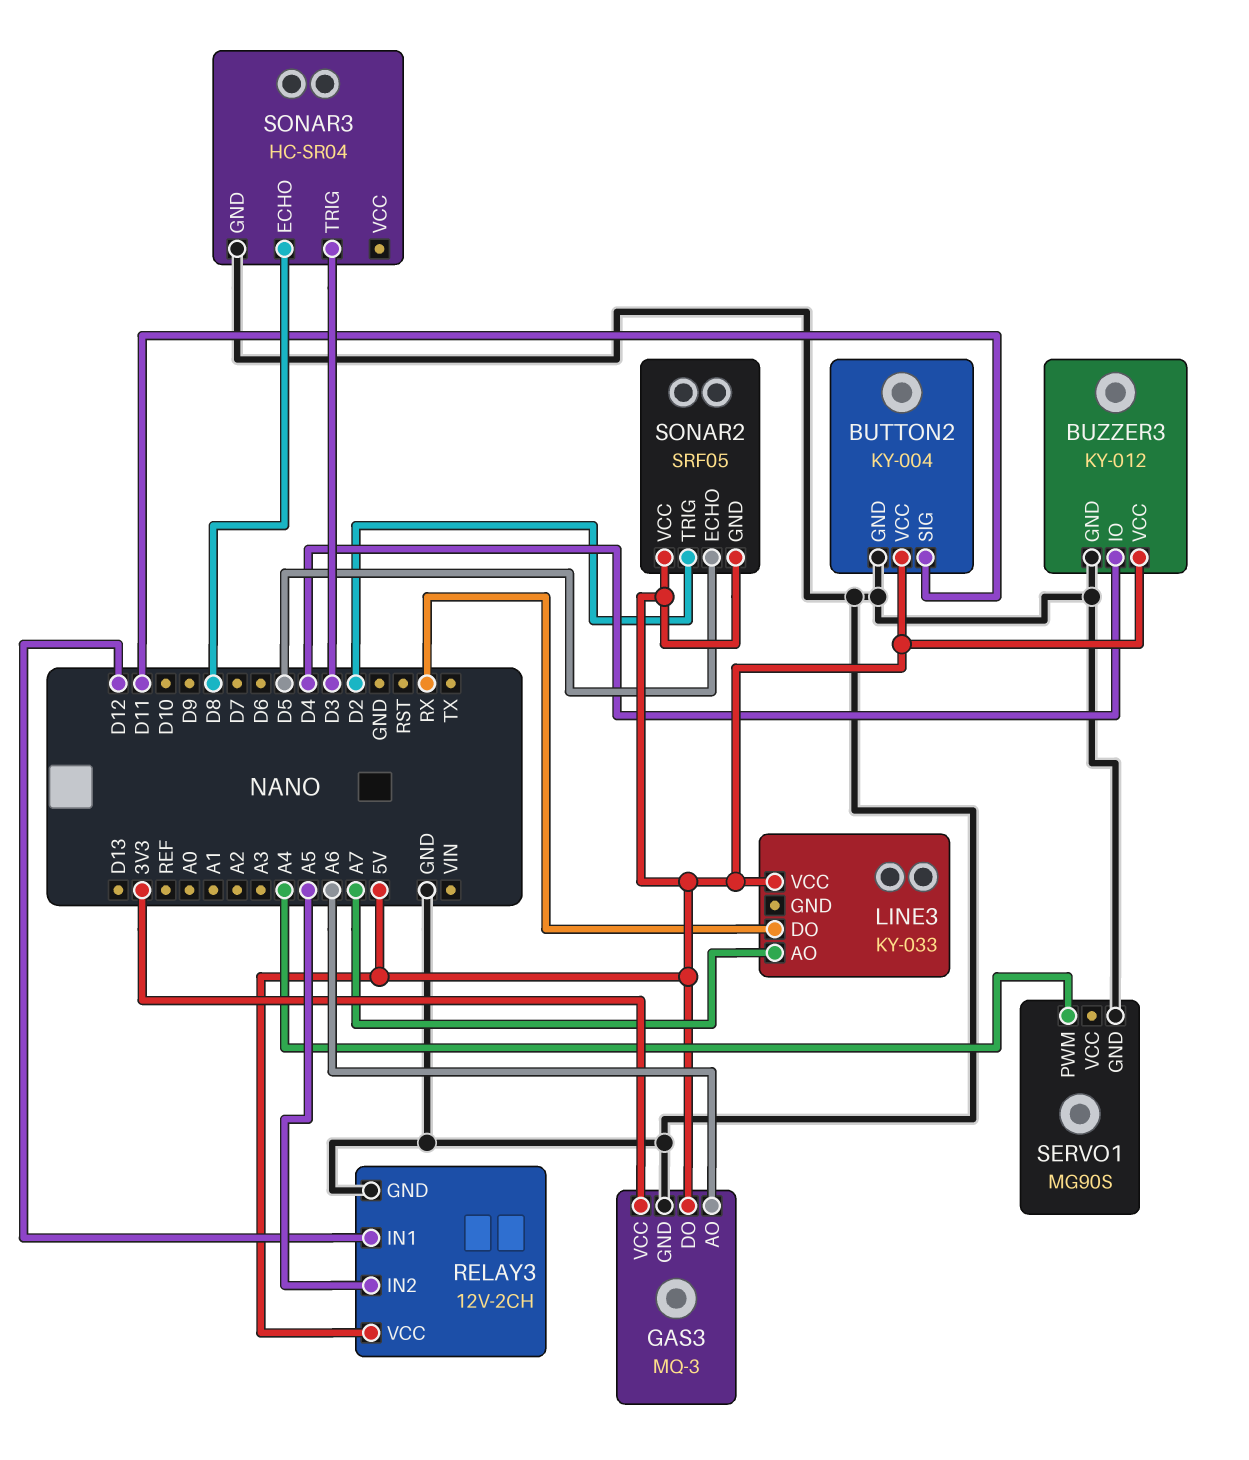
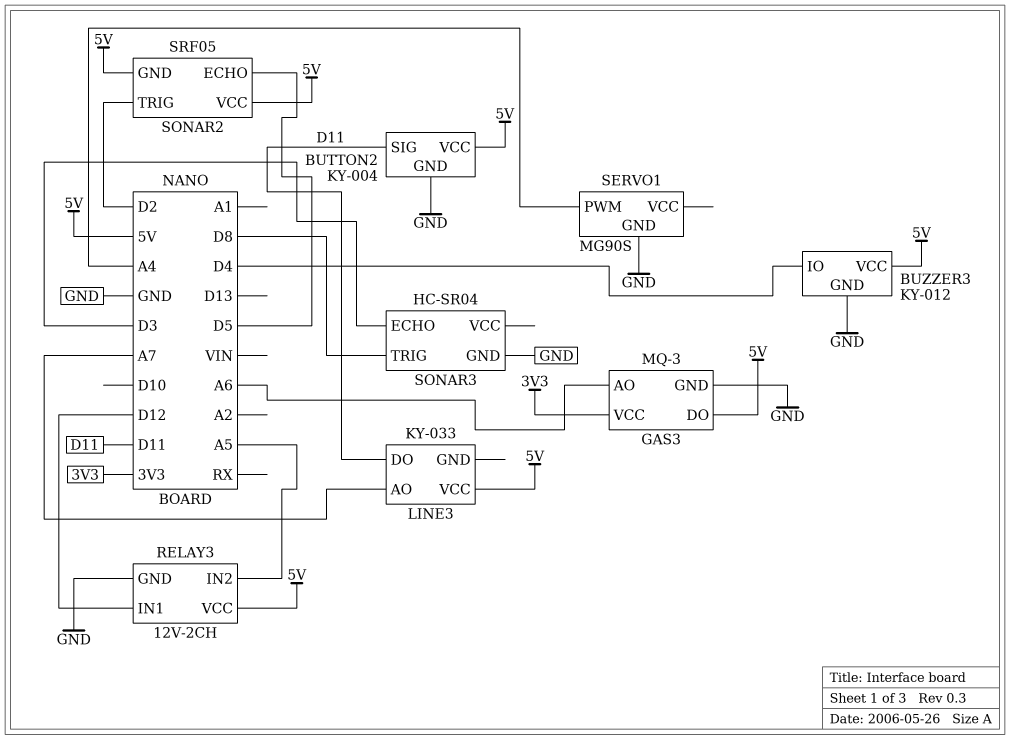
LINE3 pin DO: RX -> D11
SONAR3 pin ECHO: D8 -> D3
SONAR3 pin TRIG: D3 -> D8

